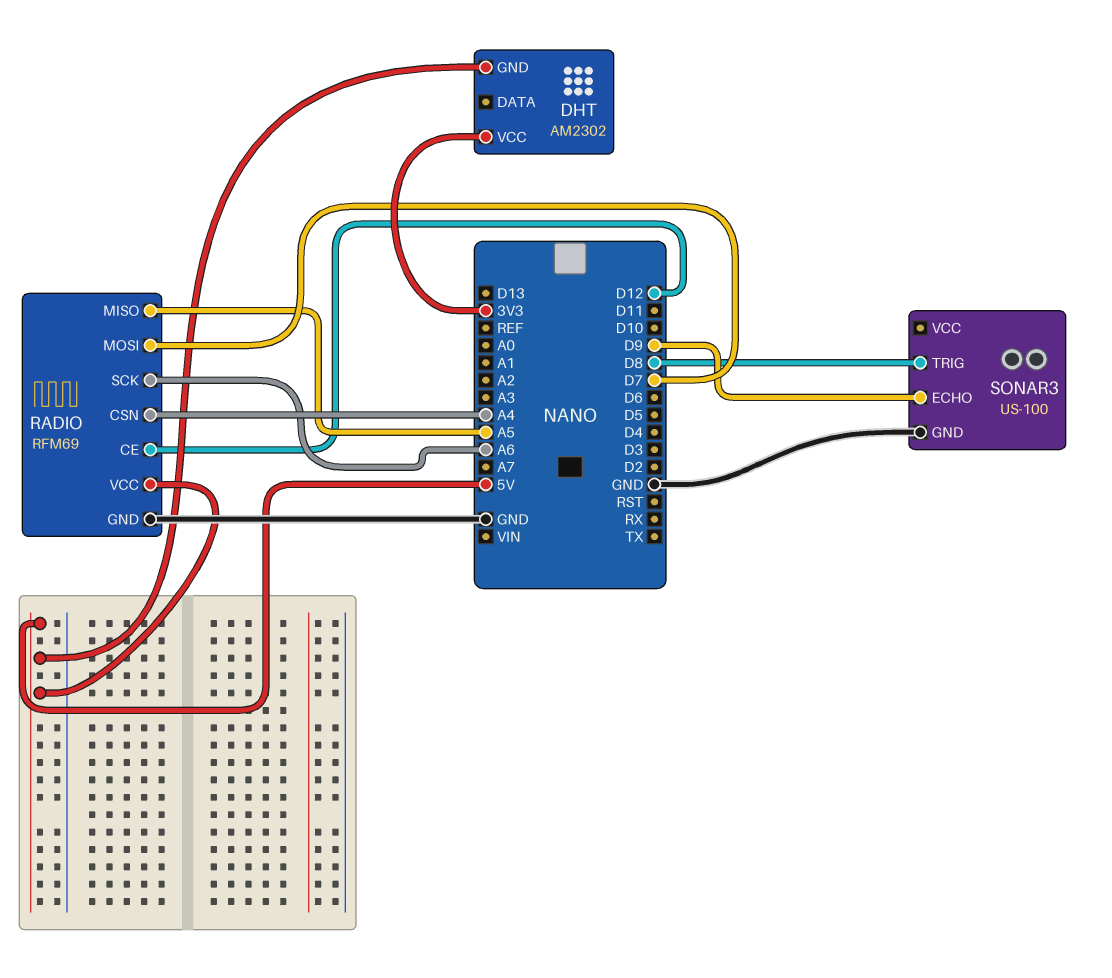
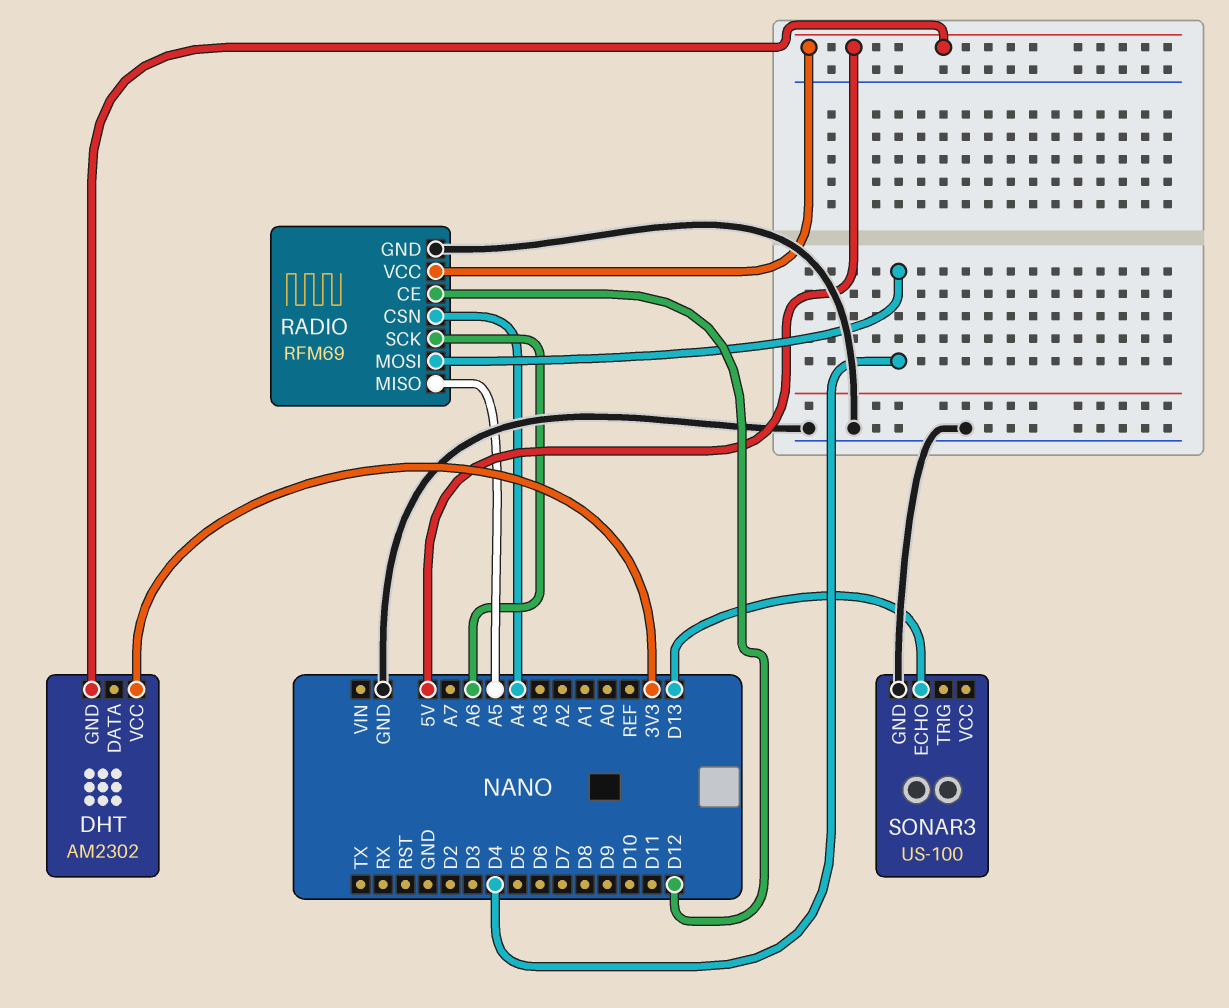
RADIO pin MOSI: D7 -> D4
SONAR3 pin ECHO: D9 -> D13
SONAR3 pin TRIG: D8 -> none

